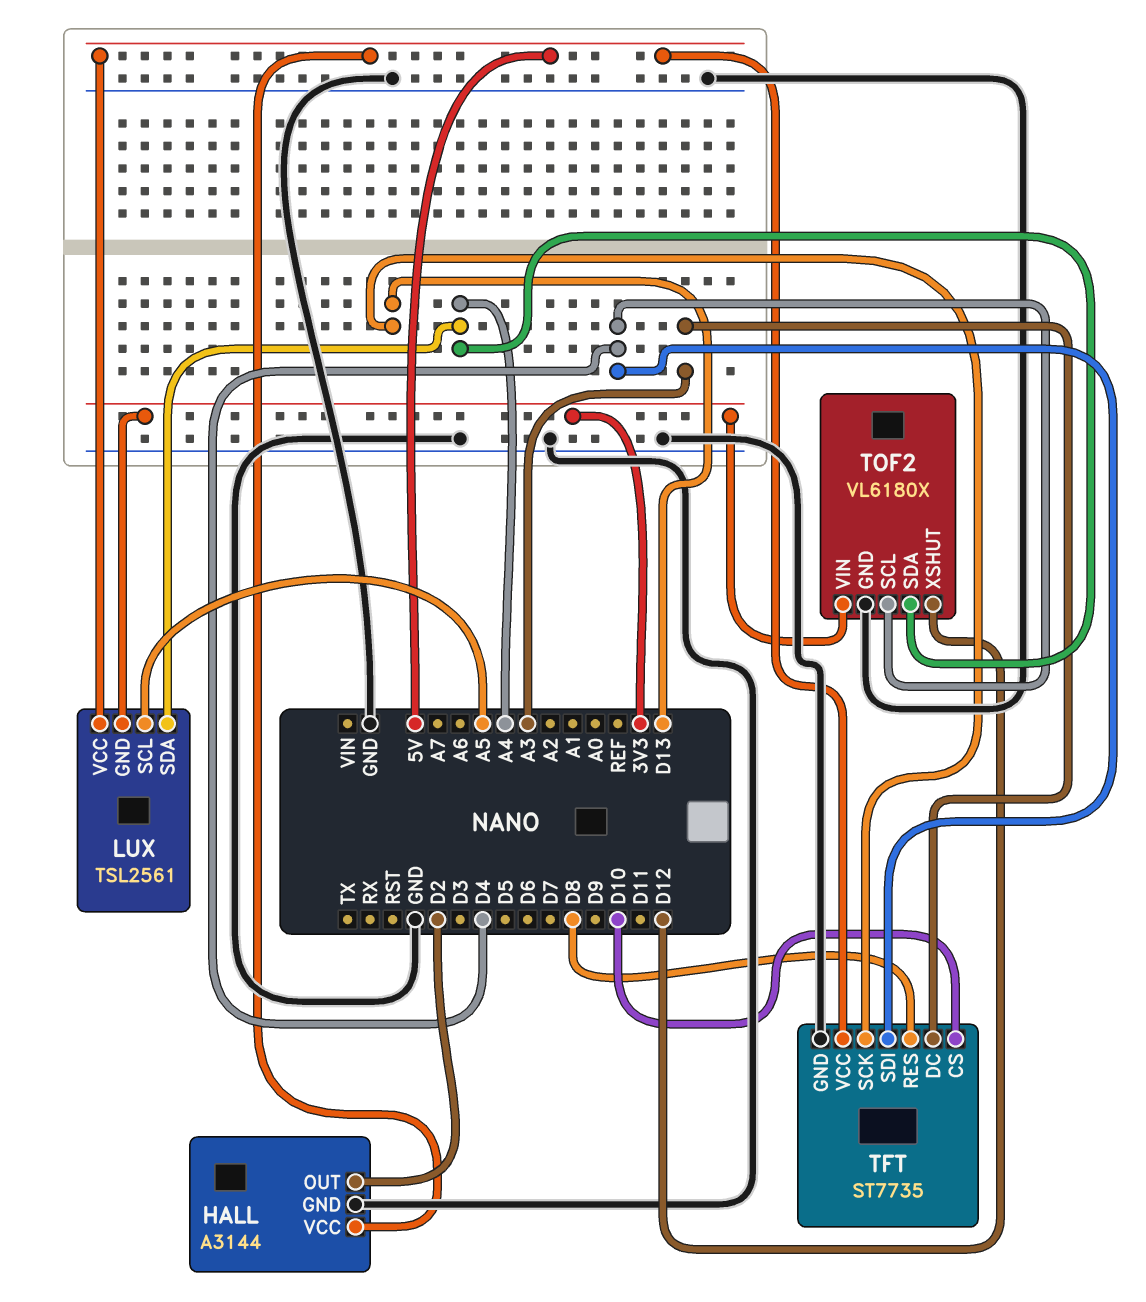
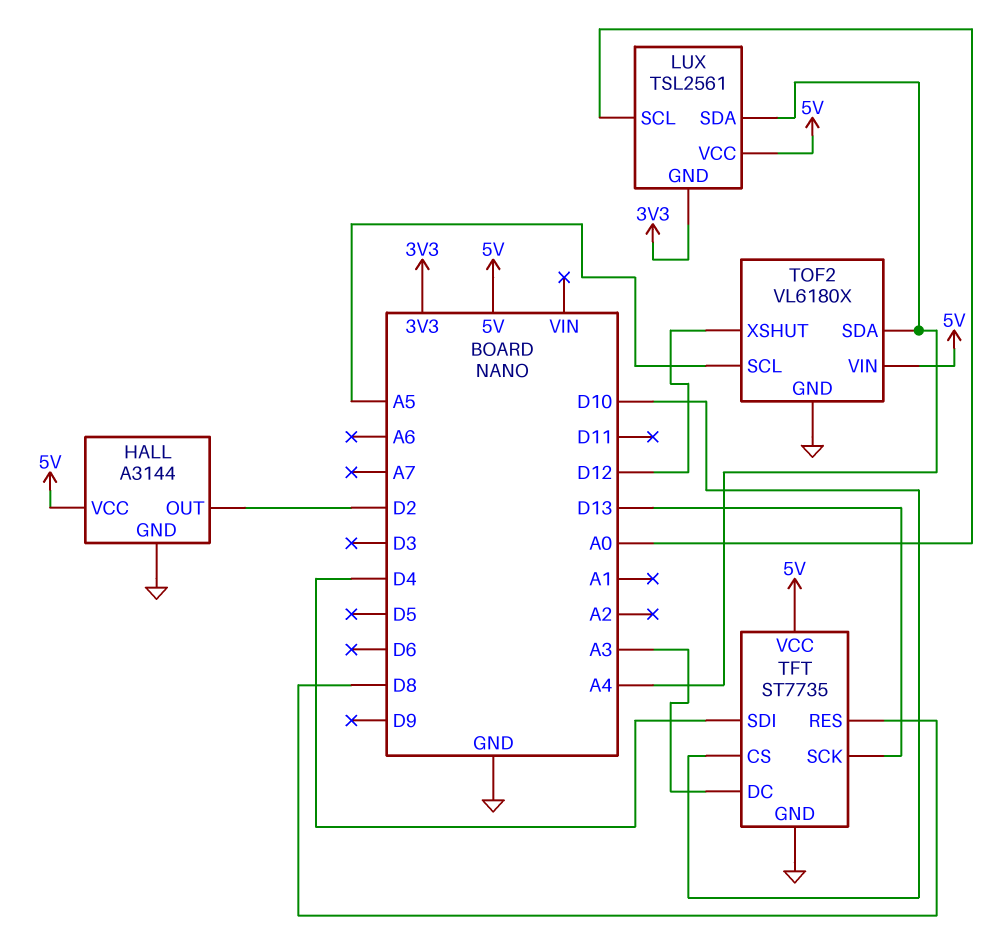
LUX pin SCL: A5 -> A0
TOF2 pin SCL: D4 -> A5
TOF2 pin VIN: 3V3 -> 5V

